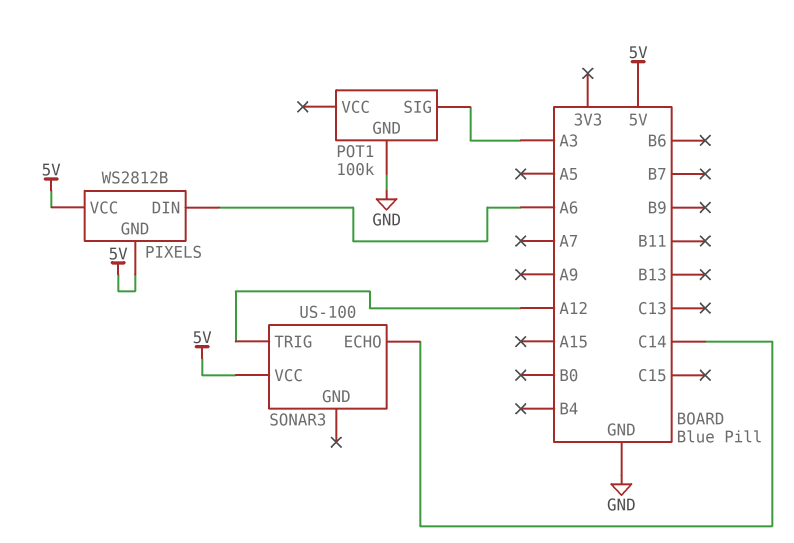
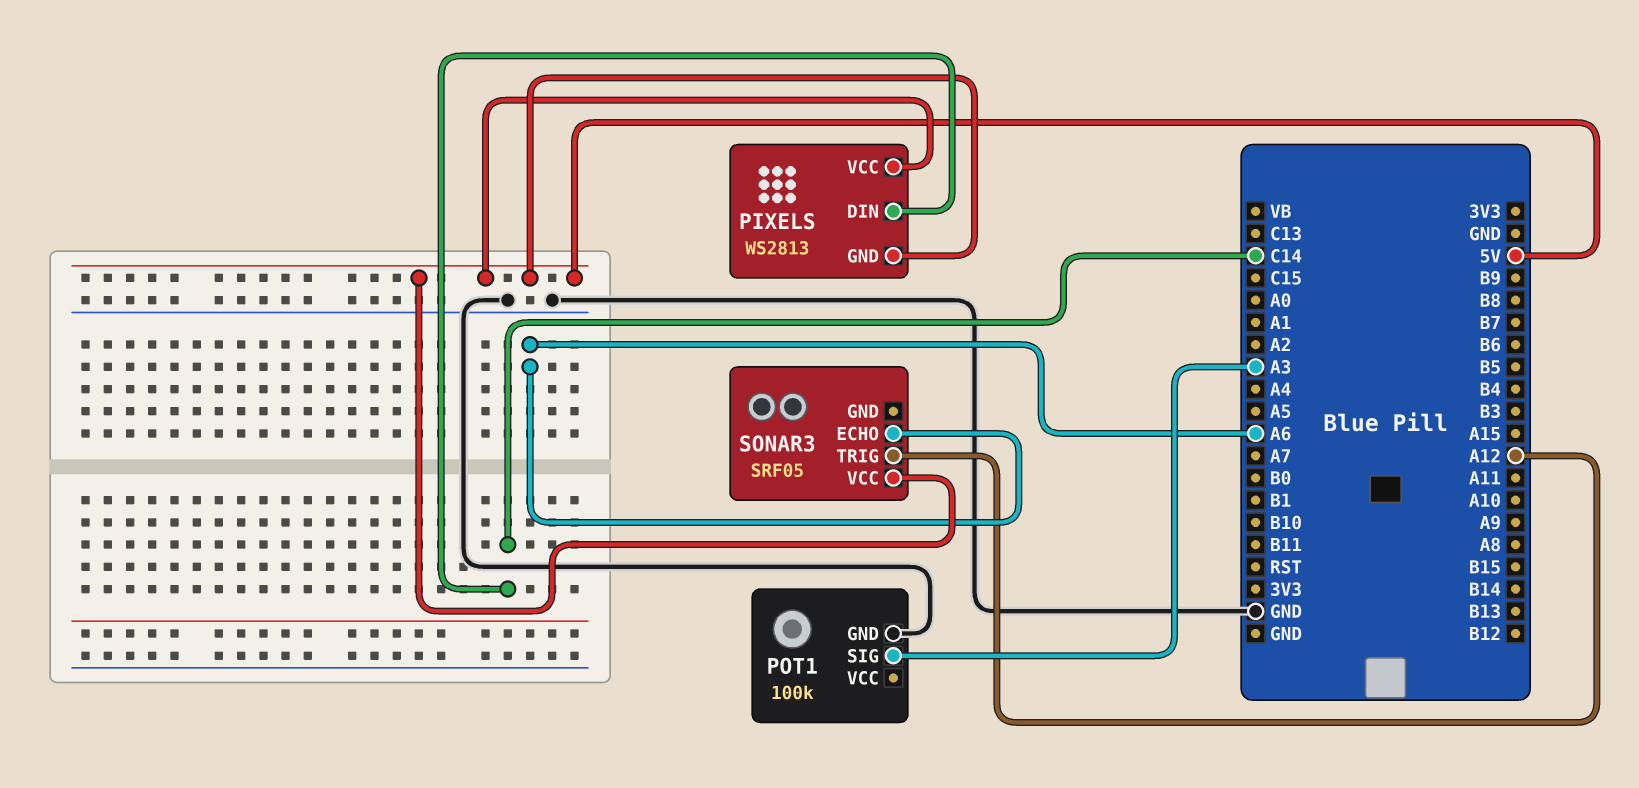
PIXELS: WS2812B -> WS2813
PIXELS pin DIN: A6 -> C14
SONAR3: US-100 -> SRF05
SONAR3 pin ECHO: C14 -> A6

